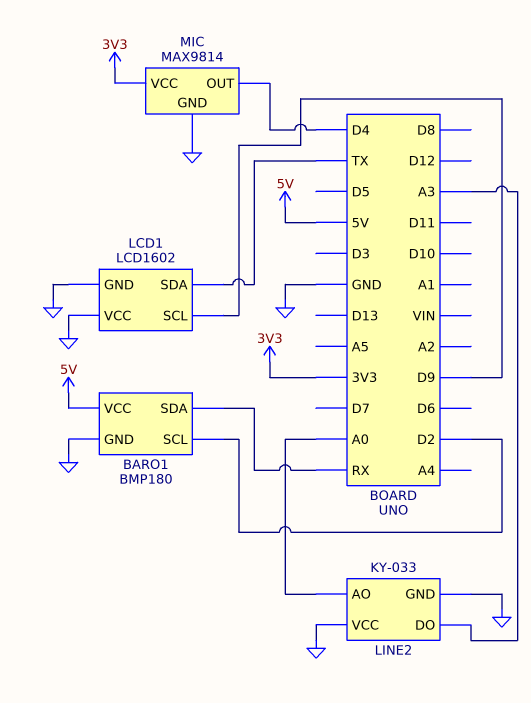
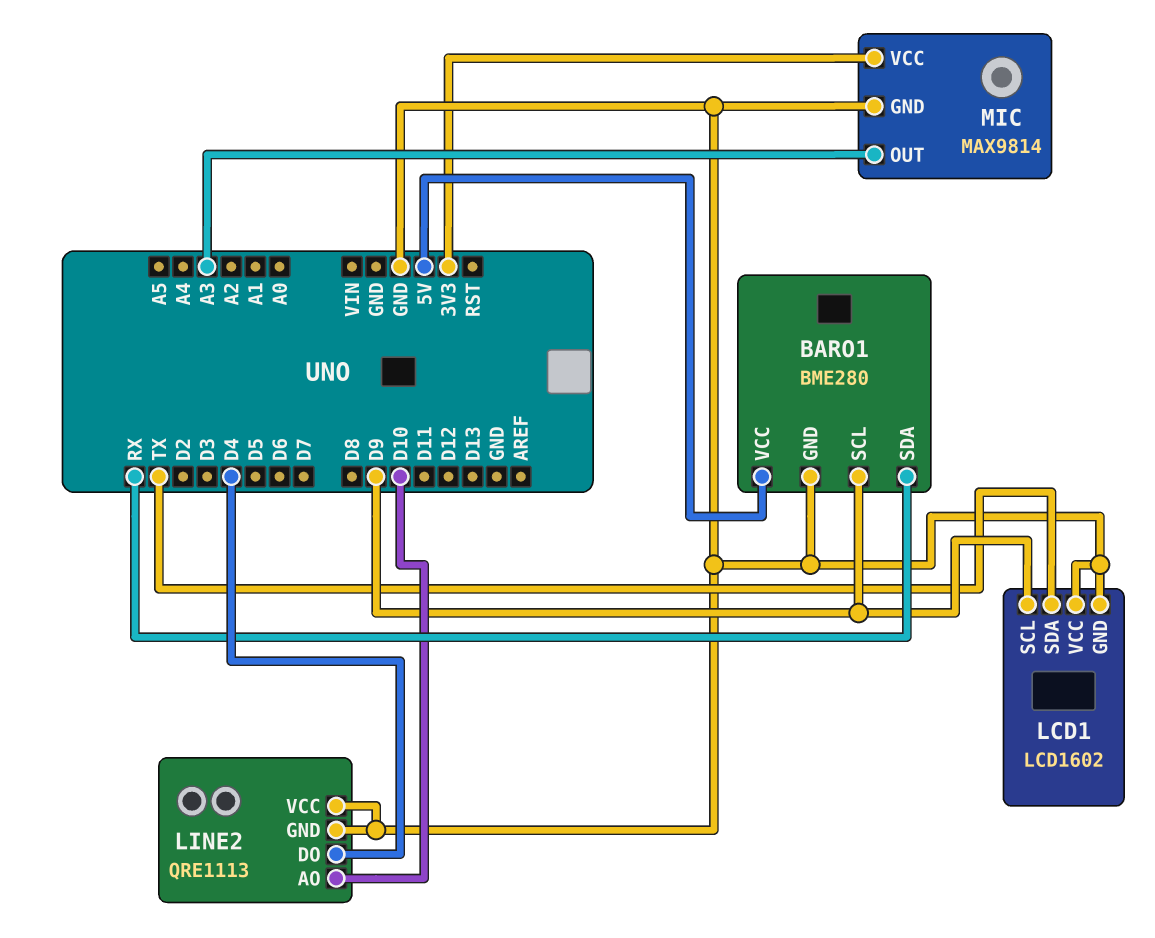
BARO1: BMP180 -> BME280
BARO1 pin SCL: D2 -> D9
LINE2: KY-033 -> QRE1113
LINE2 pin AO: A0 -> D10
LINE2 pin DO: A3 -> D4
MIC pin OUT: D4 -> A3

